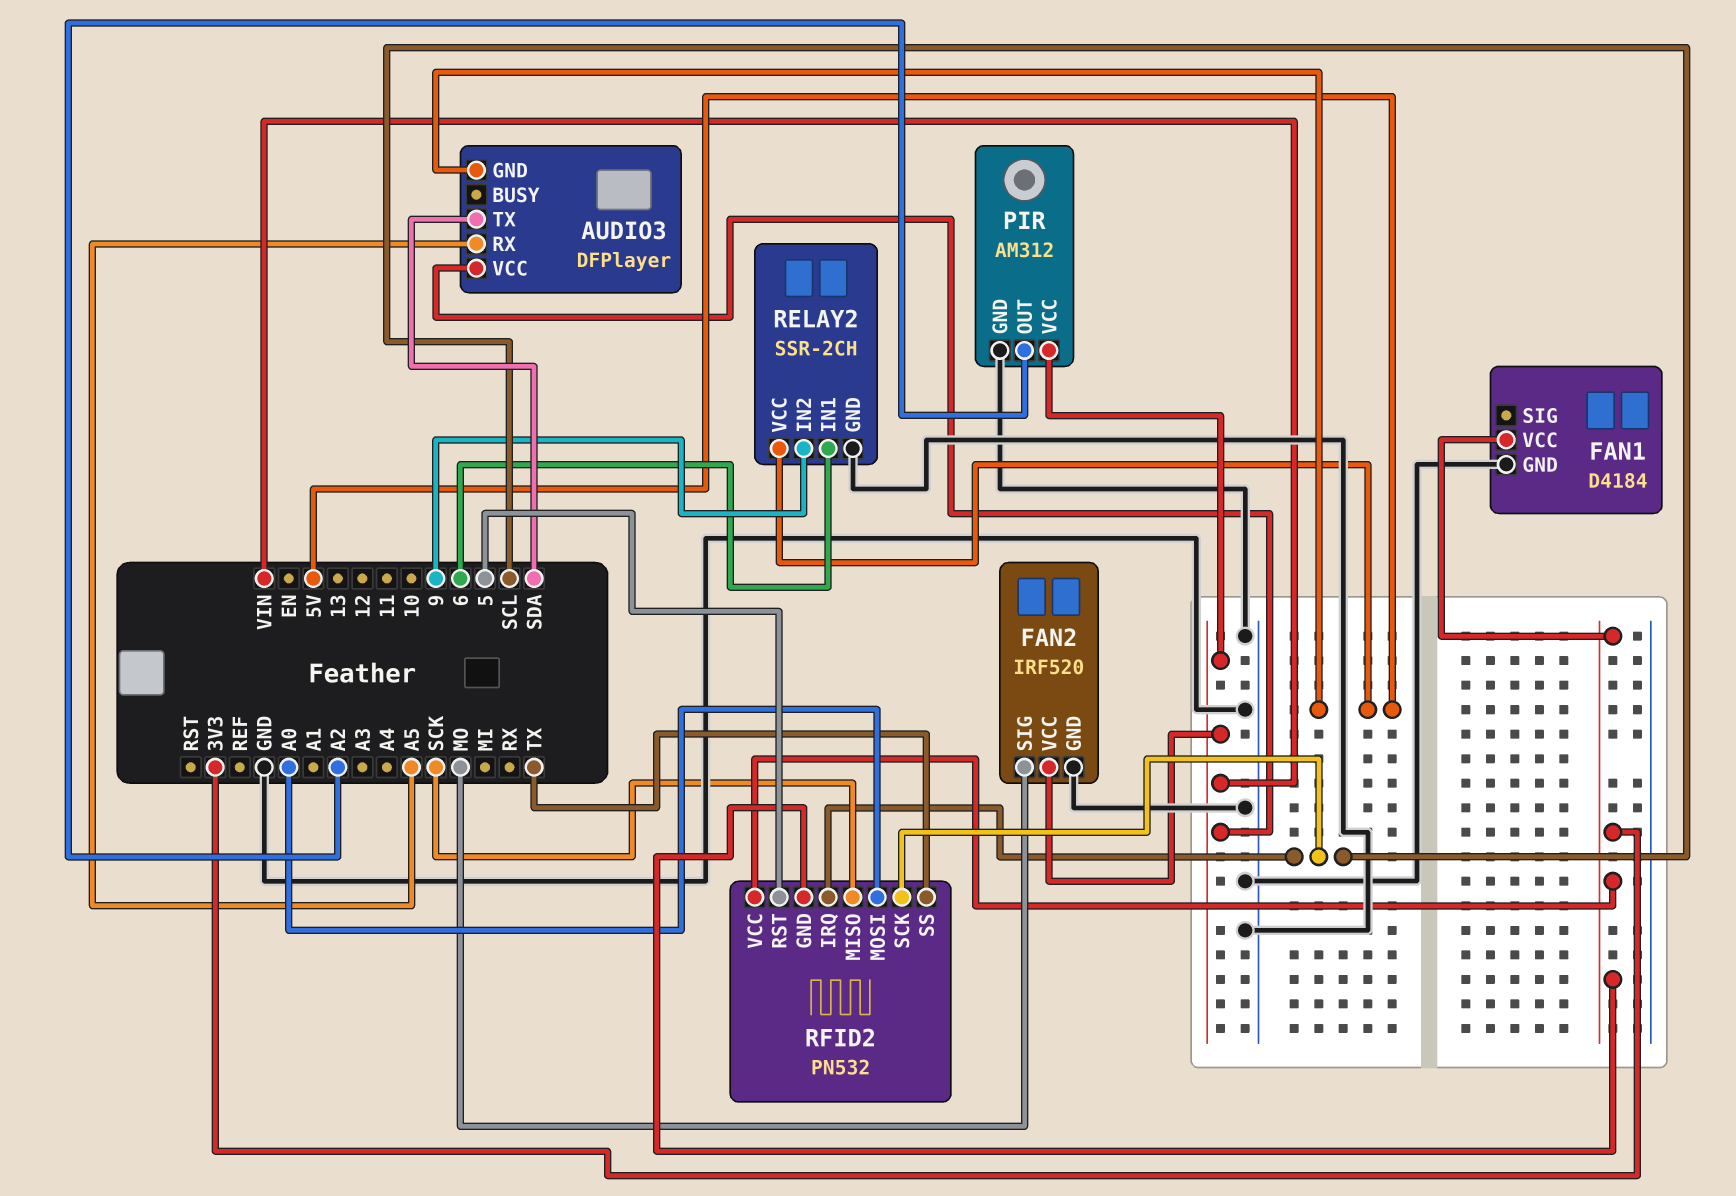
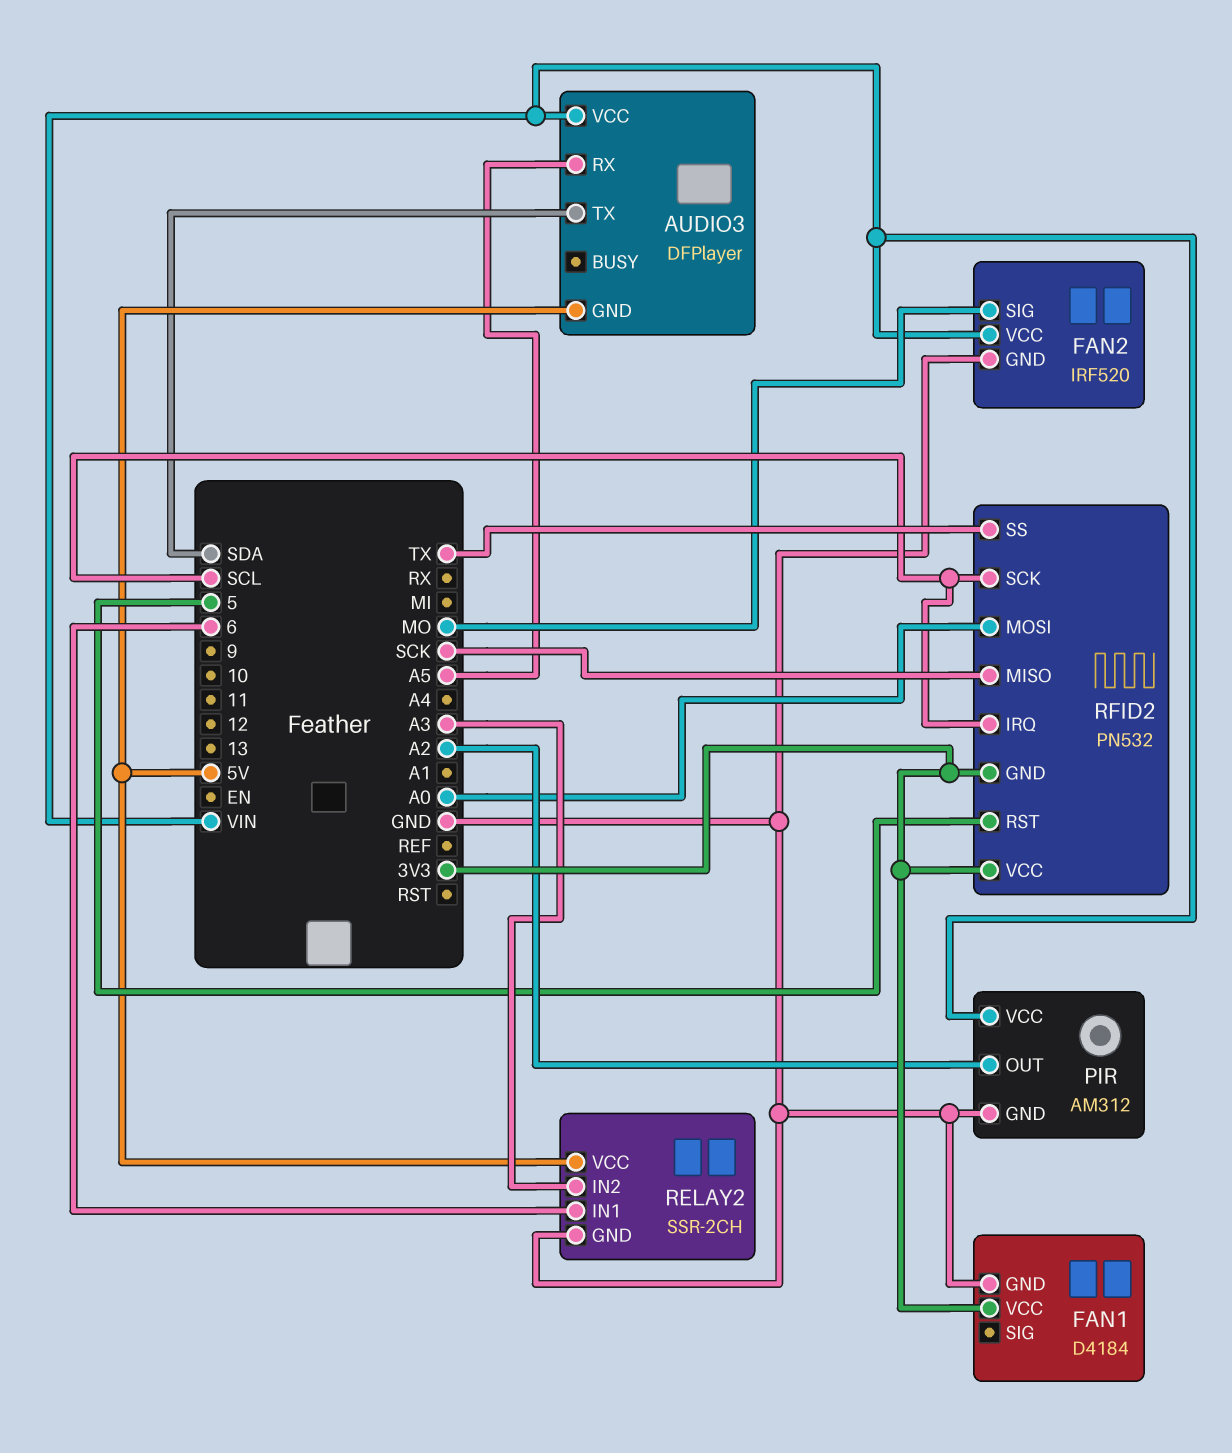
RELAY2 pin IN2: 9 -> A3

